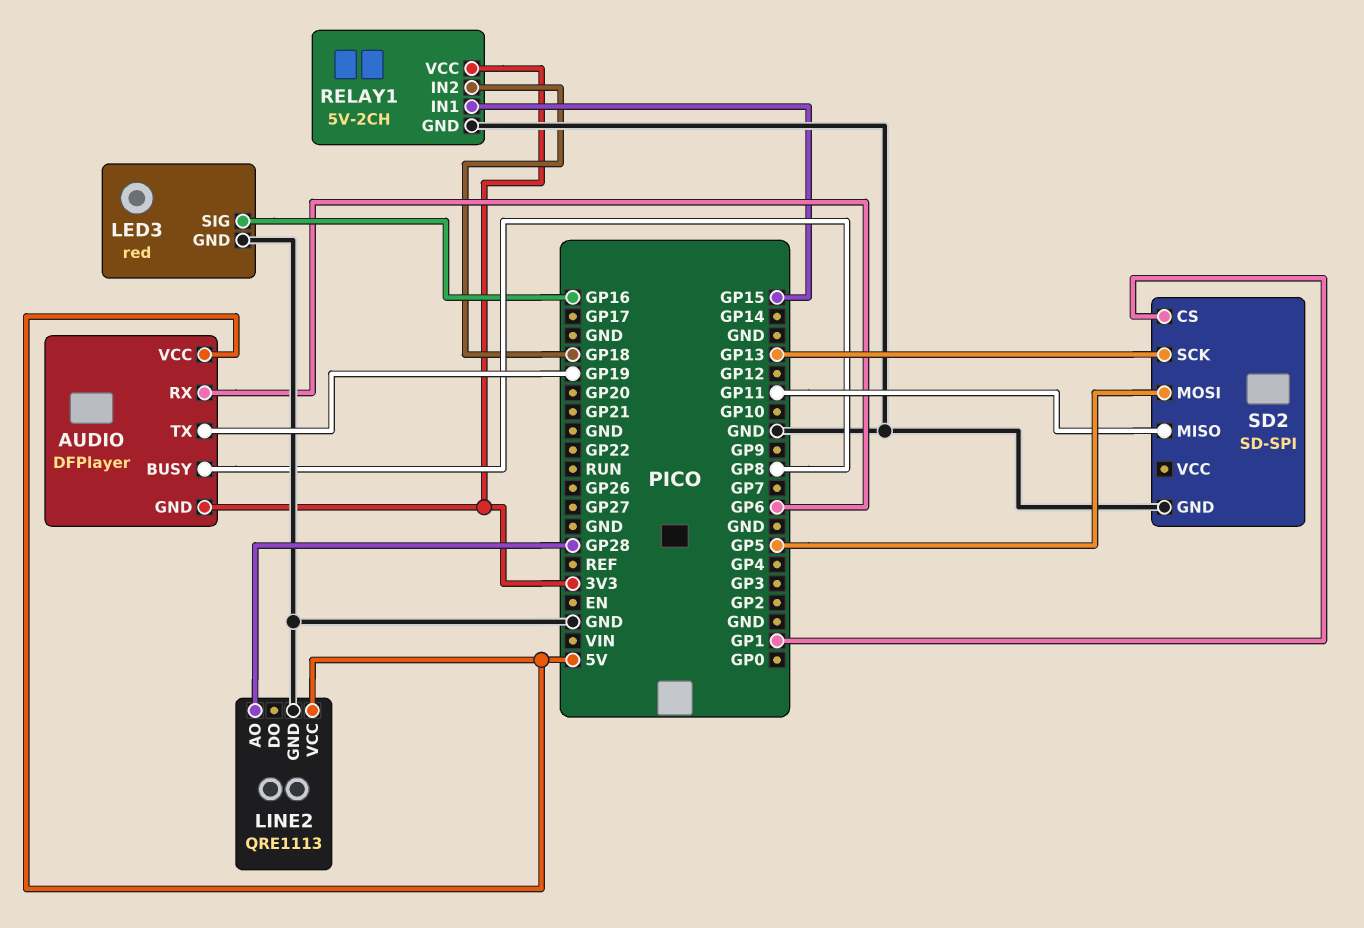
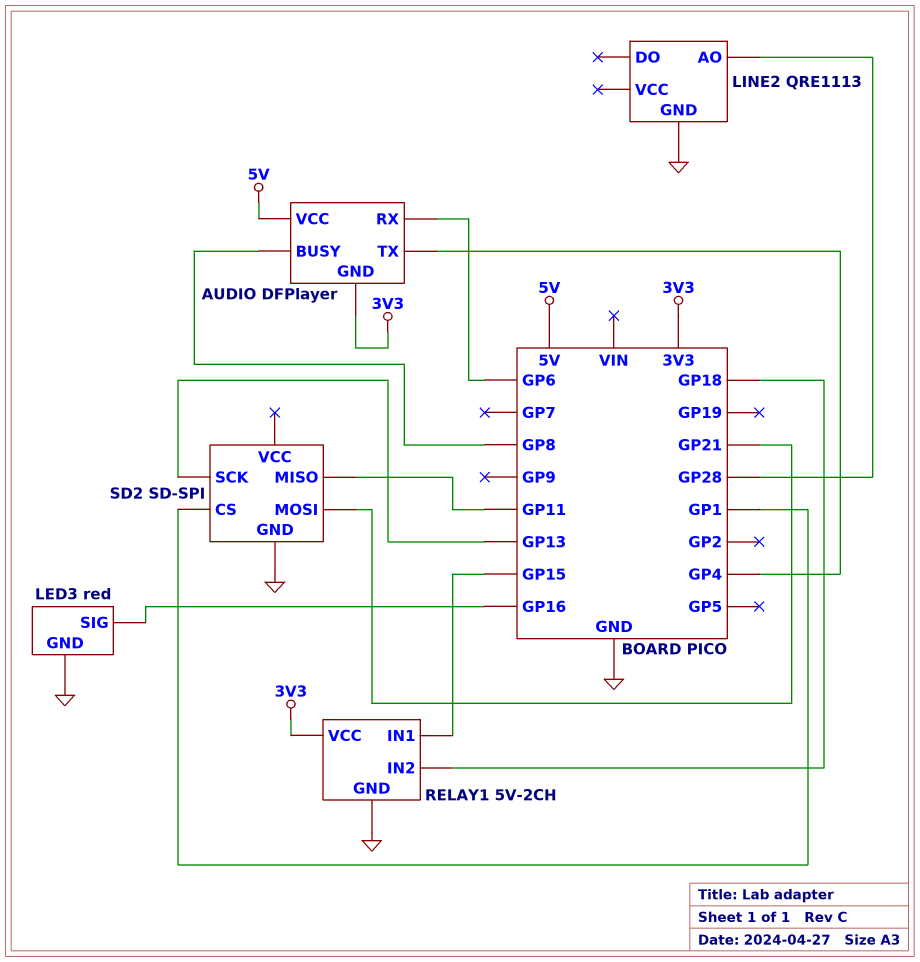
AUDIO pin TX: GP19 -> GP4
LINE2 pin VCC: 5V -> none
SD2 pin MOSI: GP5 -> GP21

